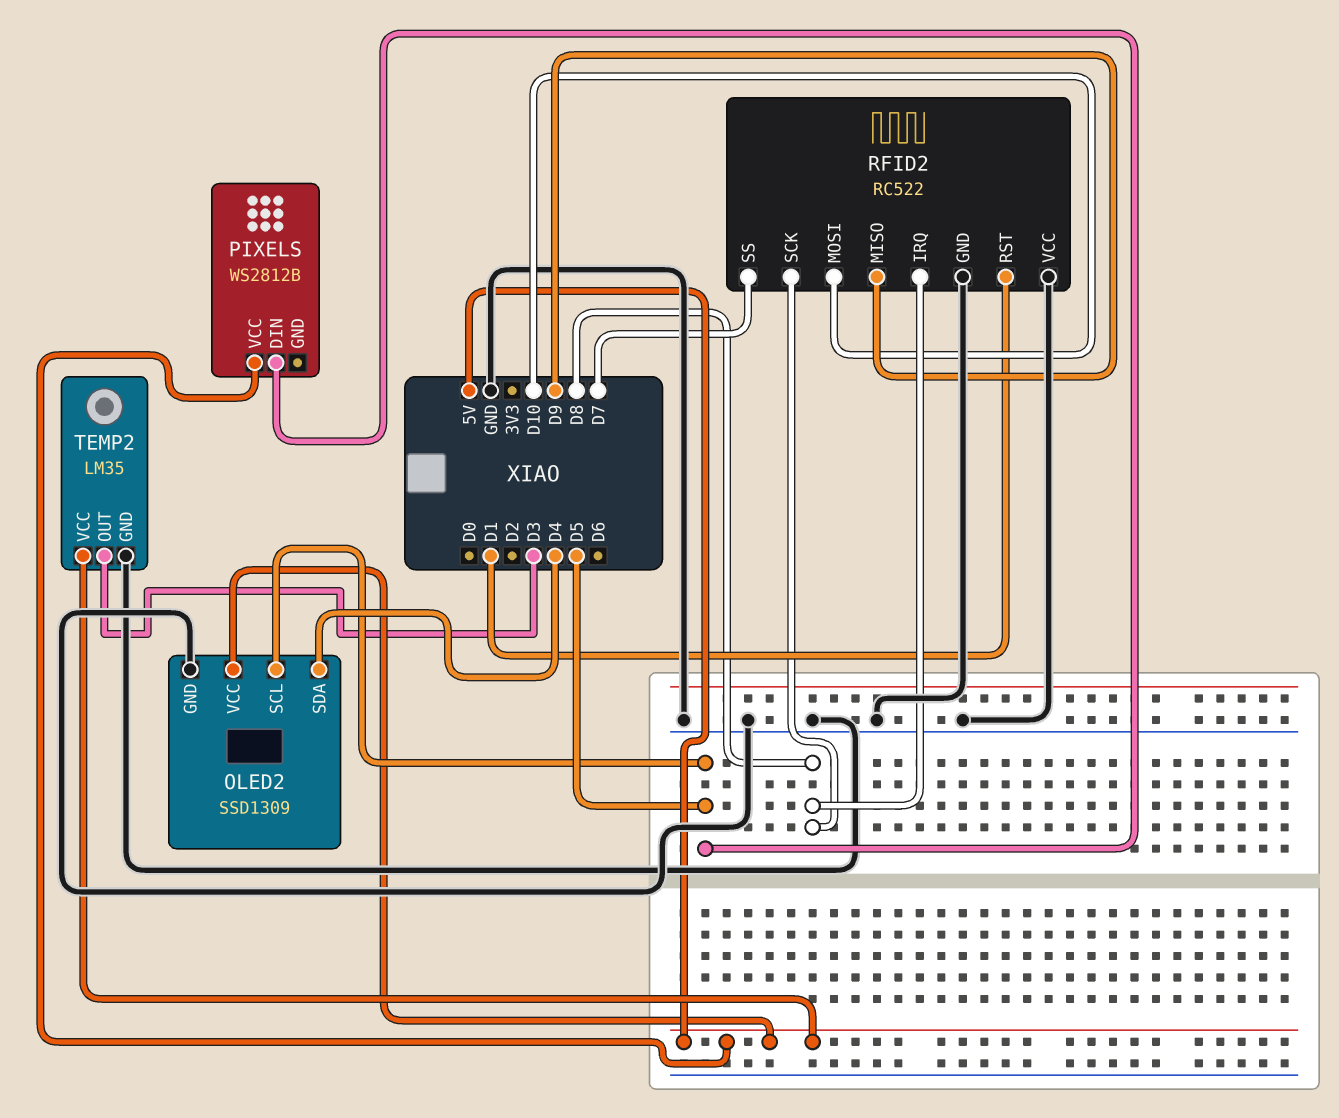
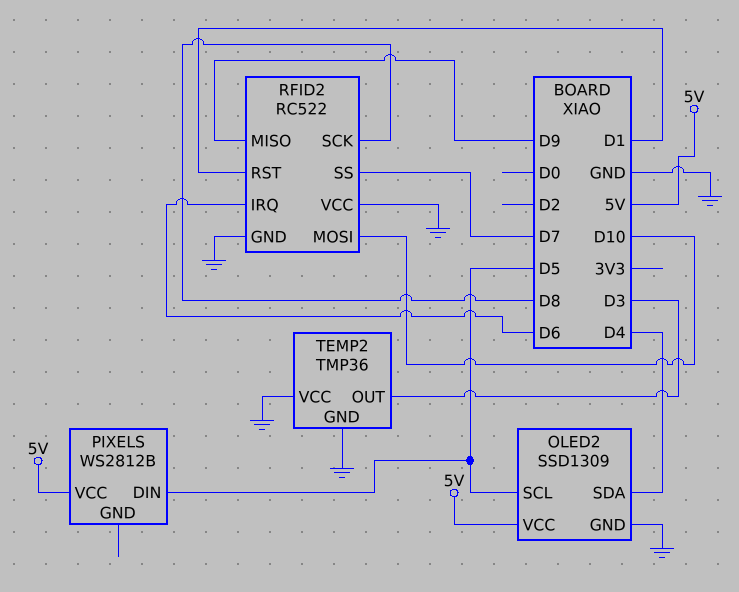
RFID2 pin IRQ: D8 -> D6
TEMP2: LM35 -> TMP36
TEMP2 pin VCC: 5V -> GND

